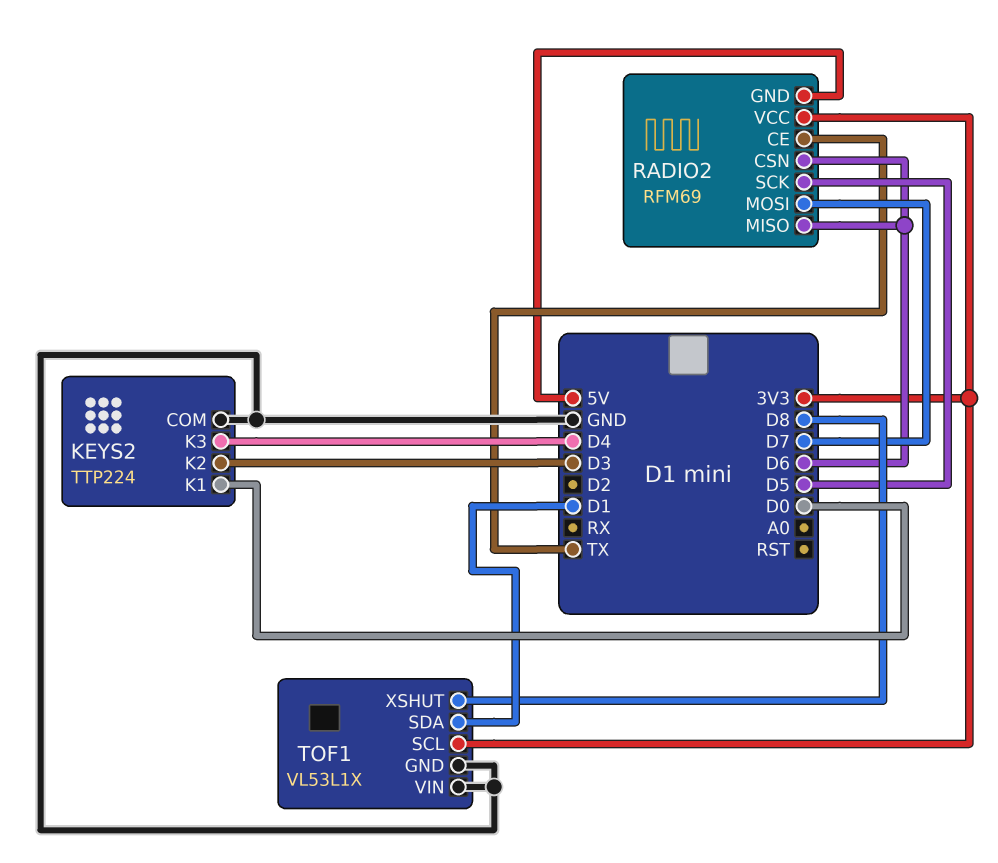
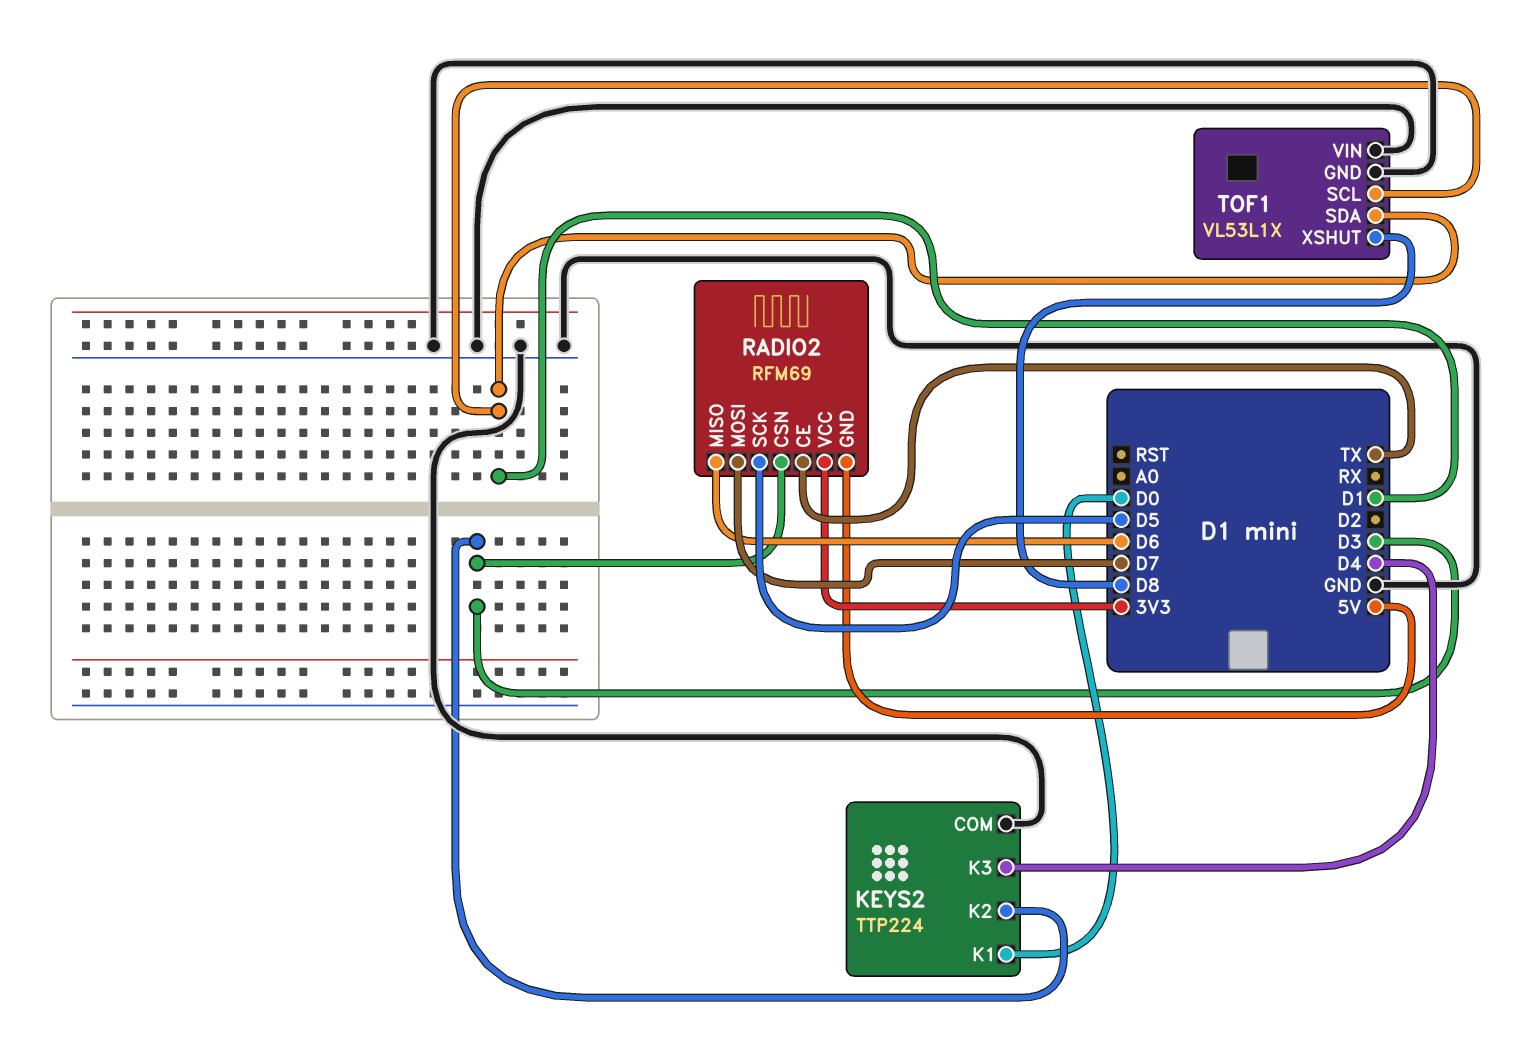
RADIO2 pin CSN: D6 -> D3
TOF1 pin SCL: 3V3 -> D1

